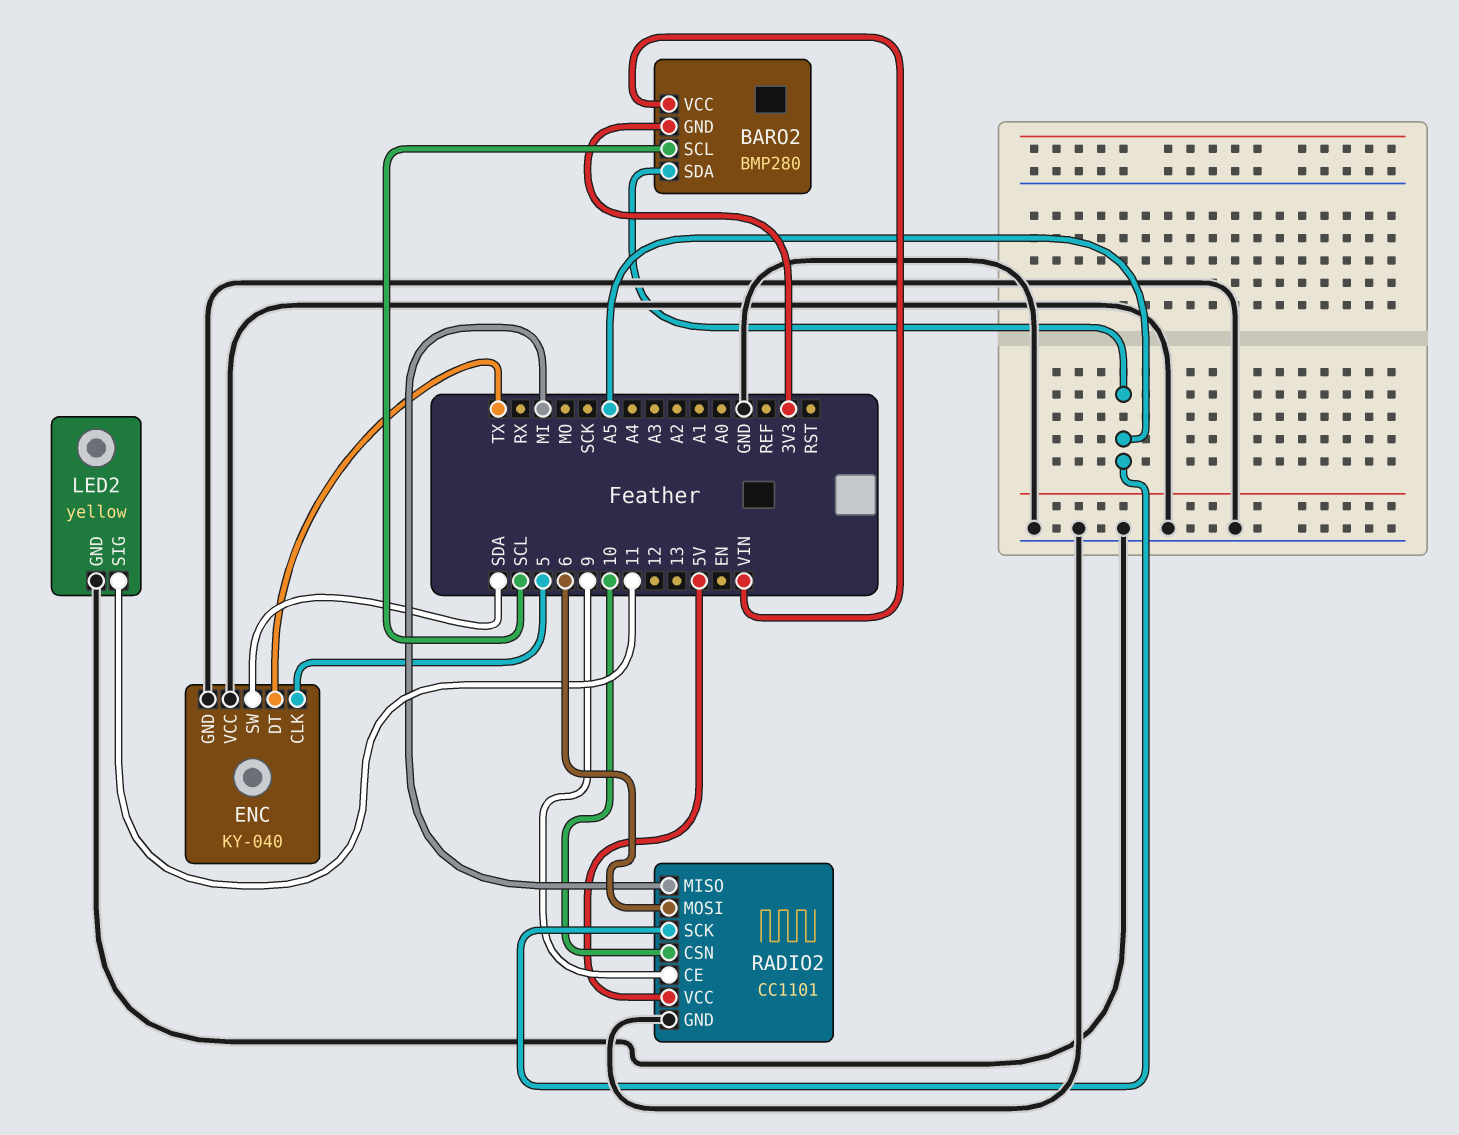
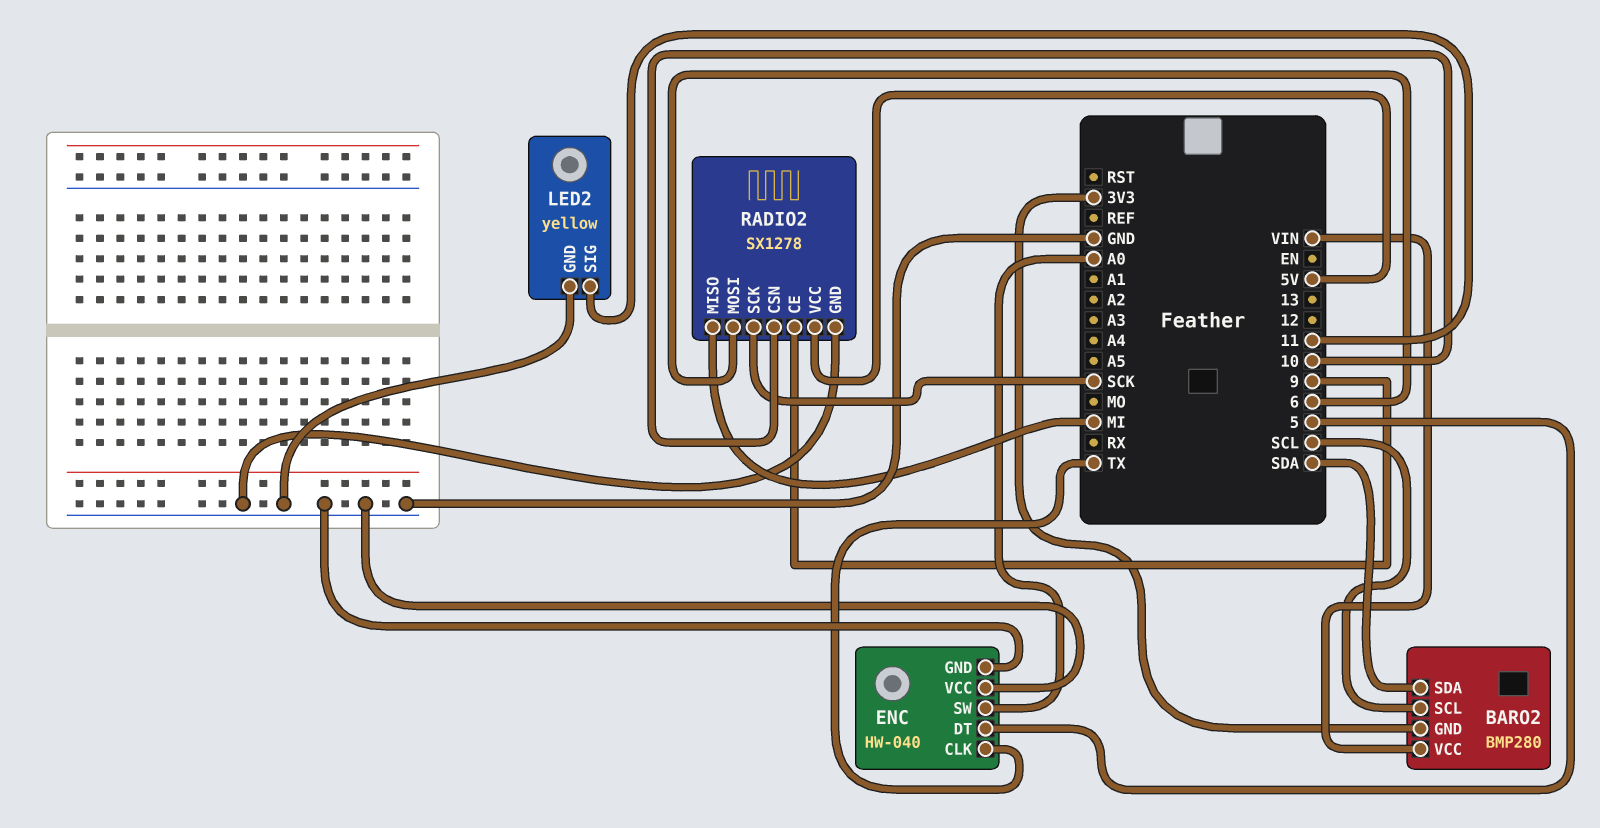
BARO2 pin SDA: A5 -> SDA
ENC: KY-040 -> HW-040
ENC pin CLK: 5 -> TX
ENC pin DT: TX -> 5
ENC pin SW: SDA -> A0
RADIO2: CC1101 -> SX1278
RADIO2 pin SCK: A5 -> SCK

